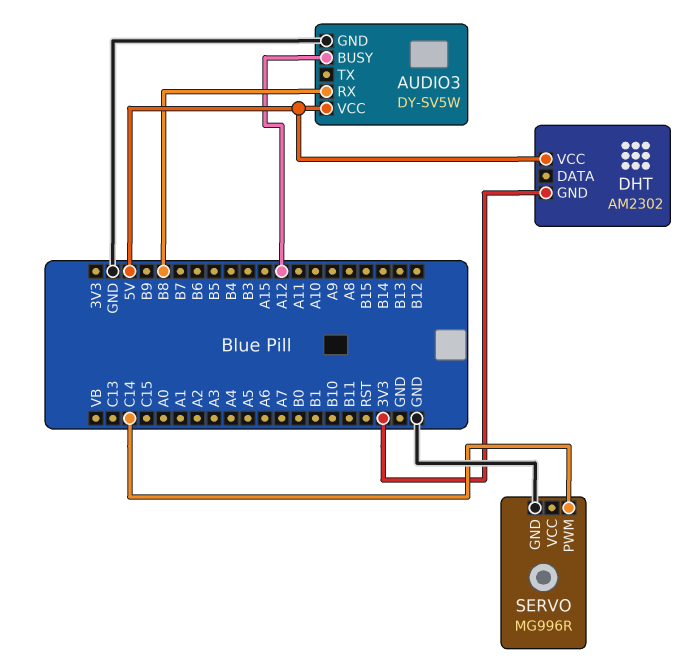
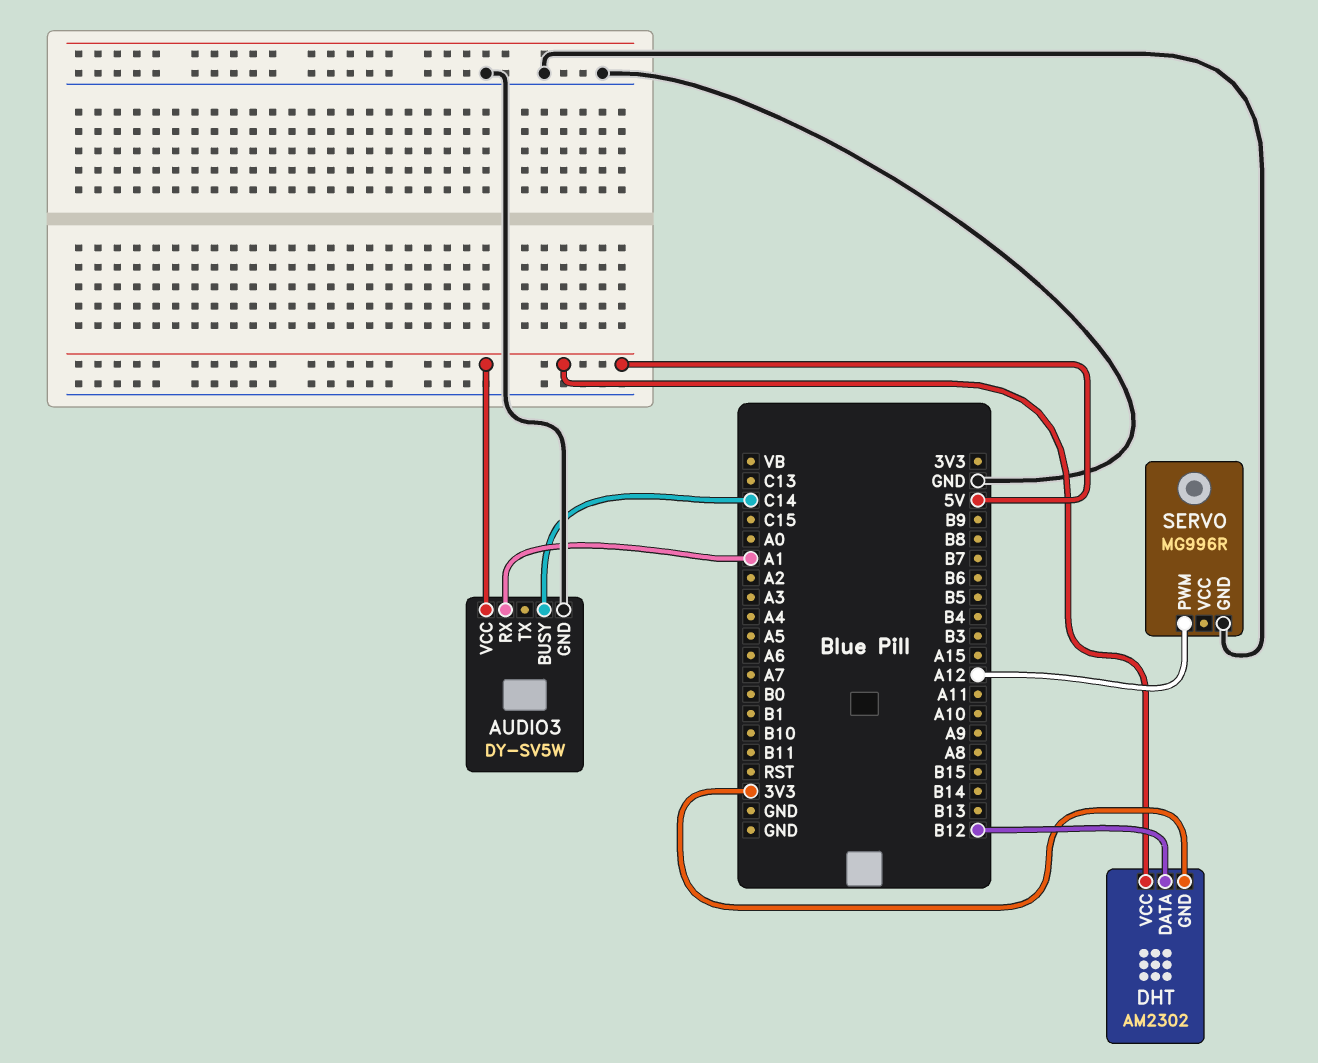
AUDIO3 pin BUSY: A12 -> C14
AUDIO3 pin RX: B8 -> A1
DHT pin DATA: none -> B12
SERVO pin PWM: C14 -> A12

